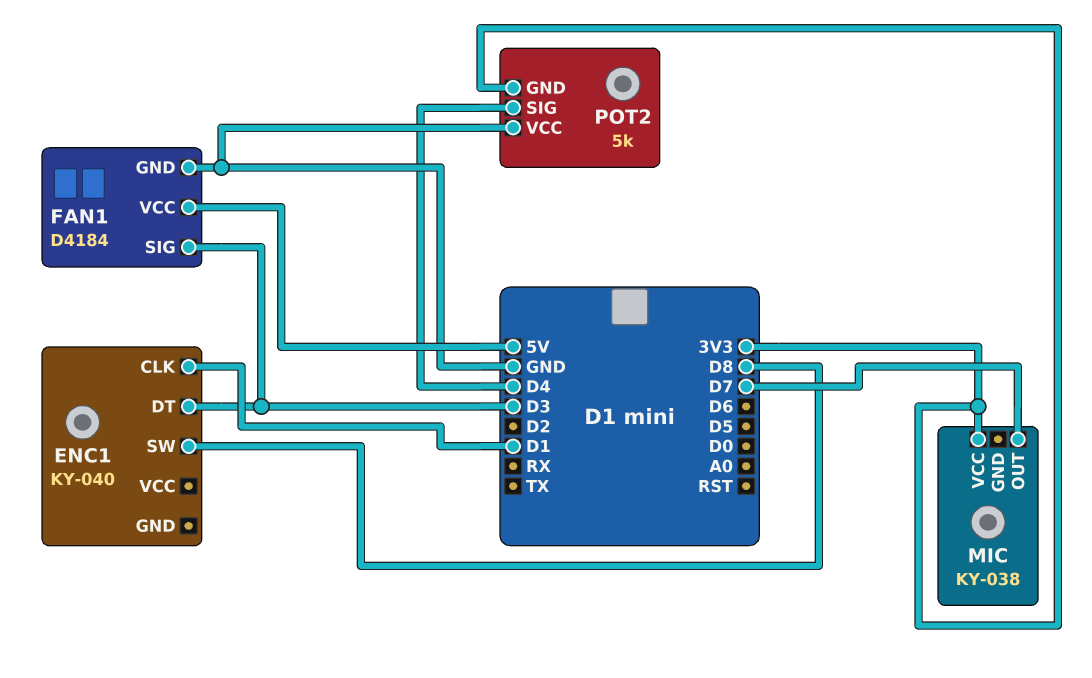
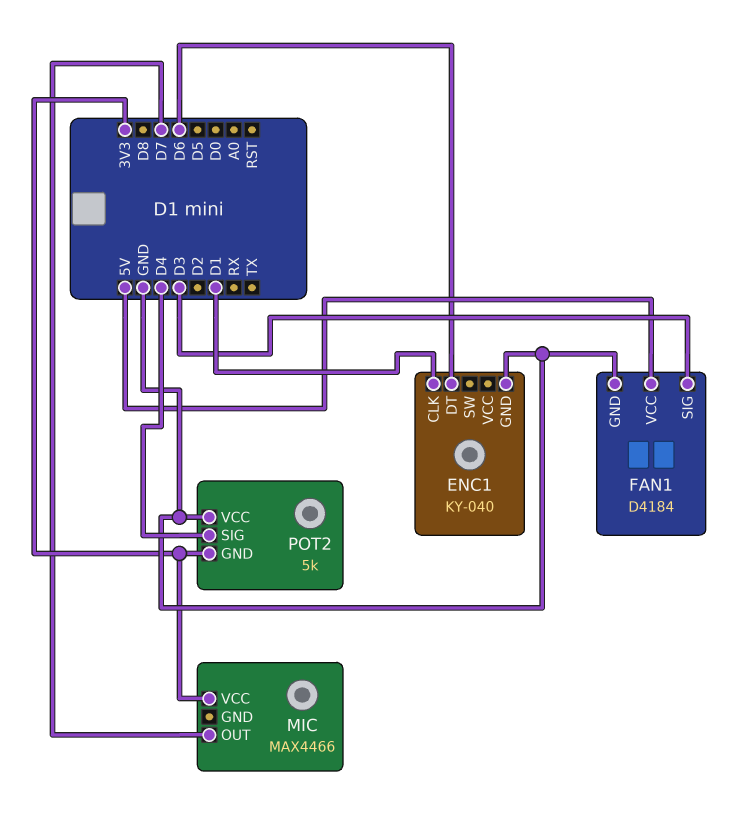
ENC1 pin DT: D3 -> D6
ENC1 pin GND: none -> GND
ENC1 pin SW: D8 -> none
MIC: KY-038 -> MAX4466

